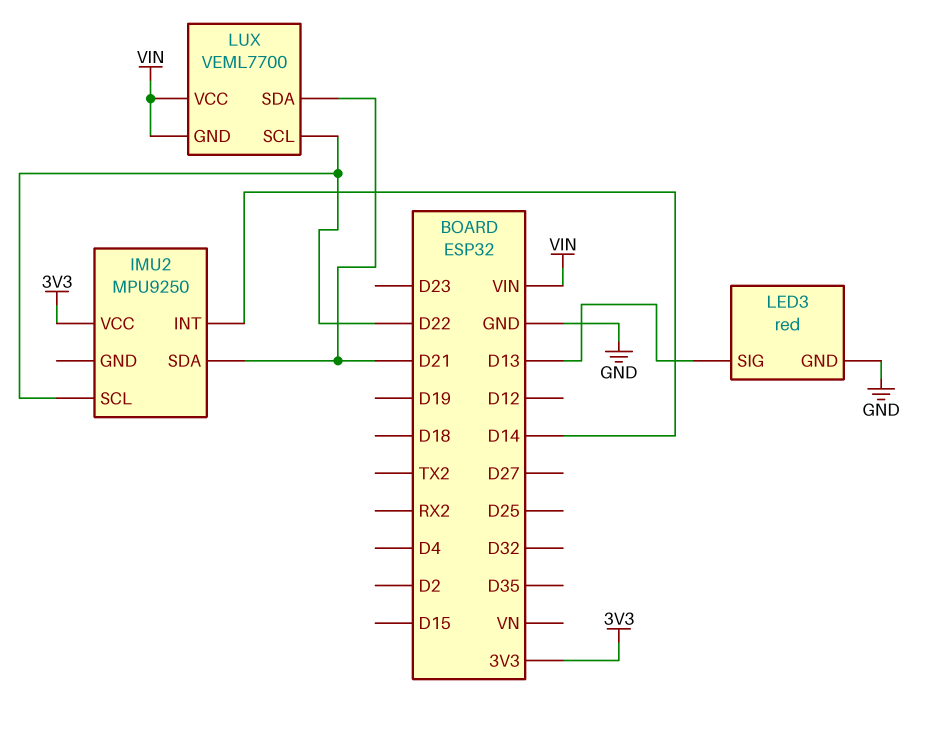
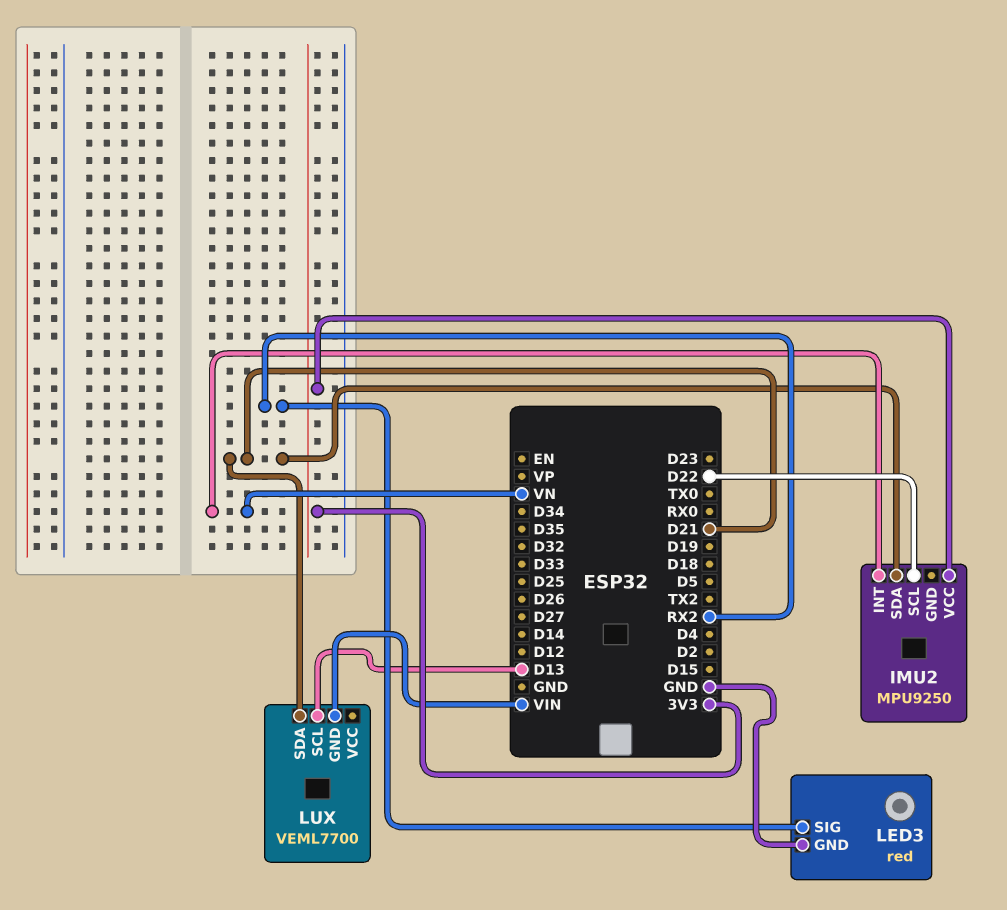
IMU2 pin INT: D14 -> VN
LED3 pin SIG: D13 -> RX2
LUX pin SCL: D22 -> D13
LUX pin VCC: VIN -> none

